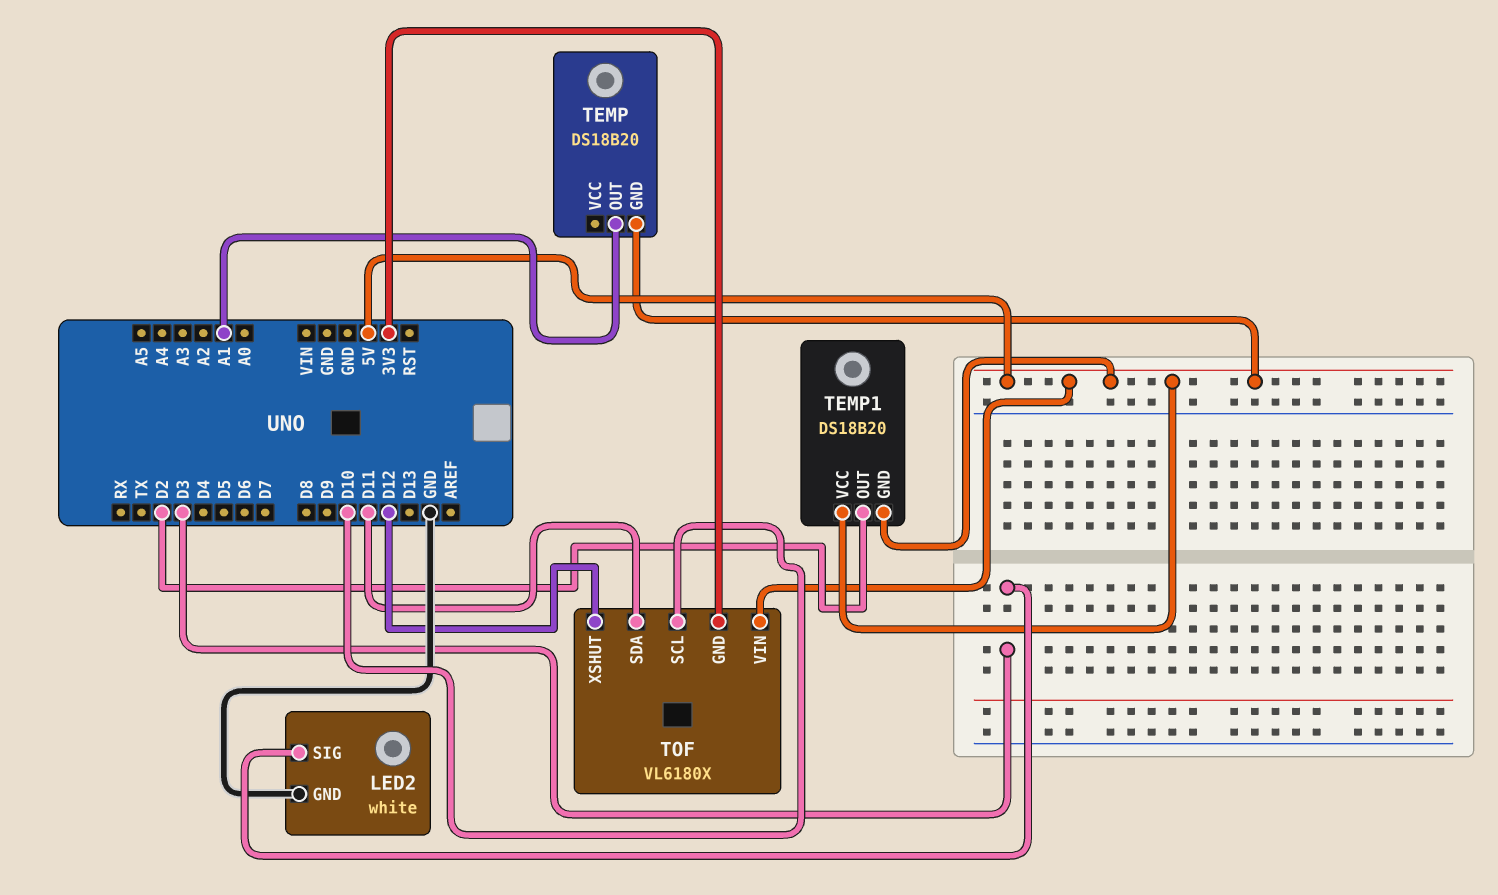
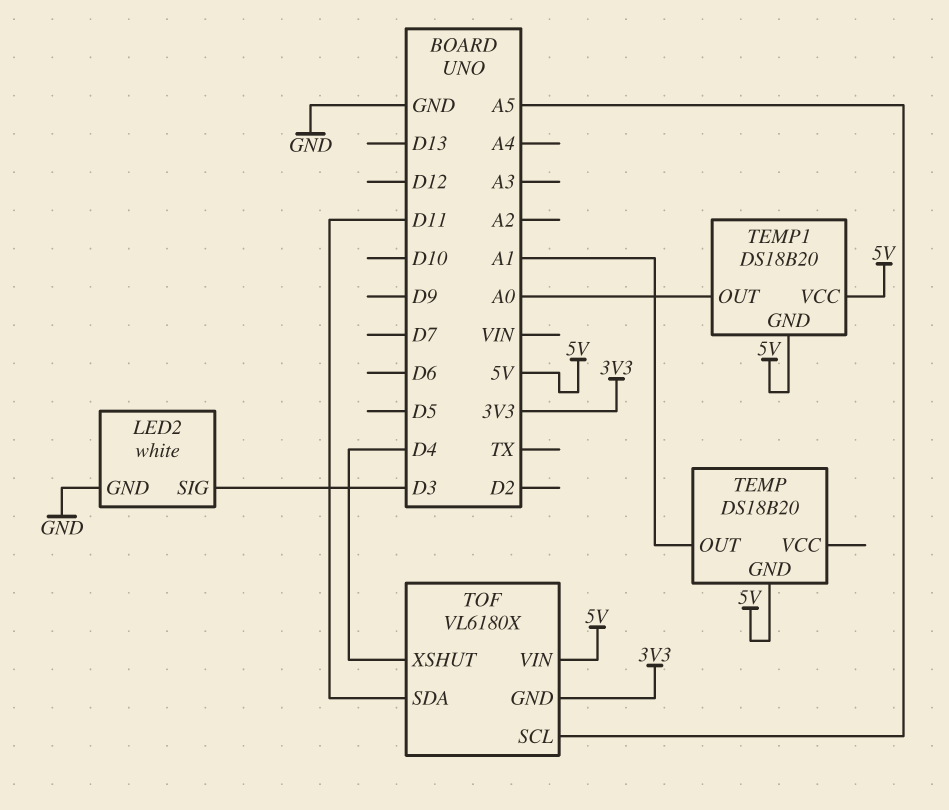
TEMP1 pin OUT: D2 -> A0
TOF pin SCL: D10 -> A5
TOF pin XSHUT: D12 -> D4

